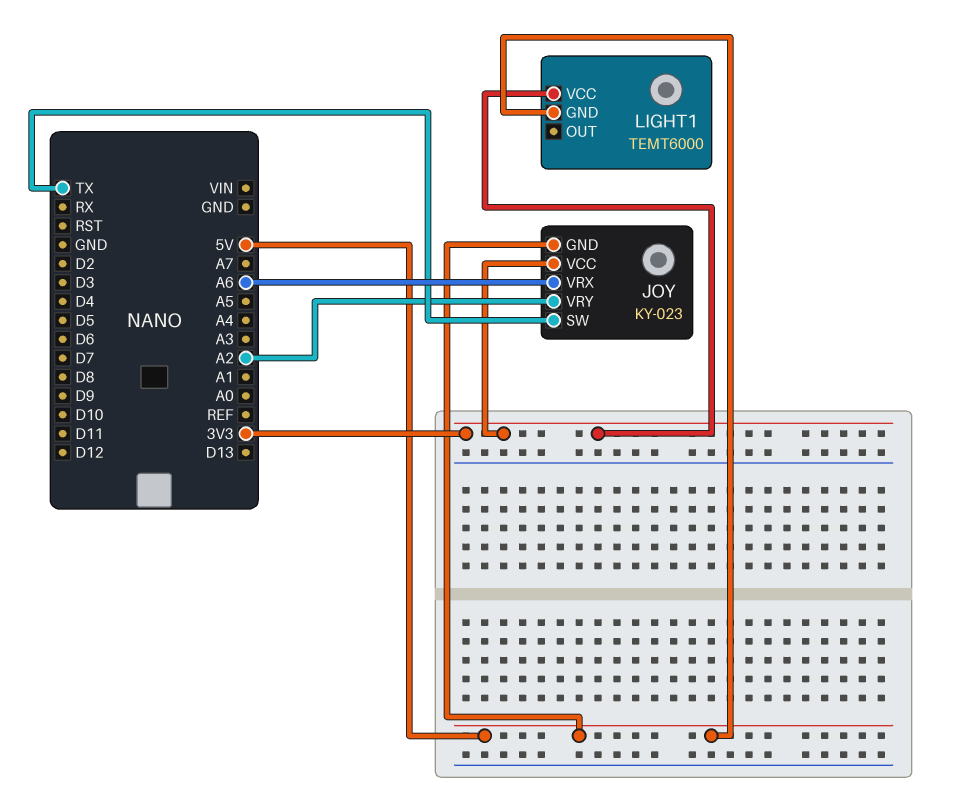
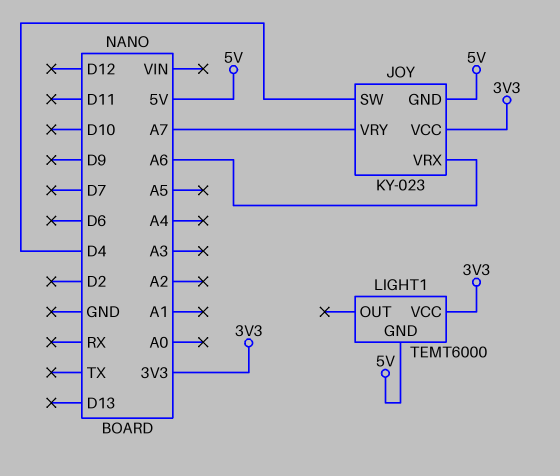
JOY pin SW: TX -> D4
JOY pin VRY: A2 -> A7

